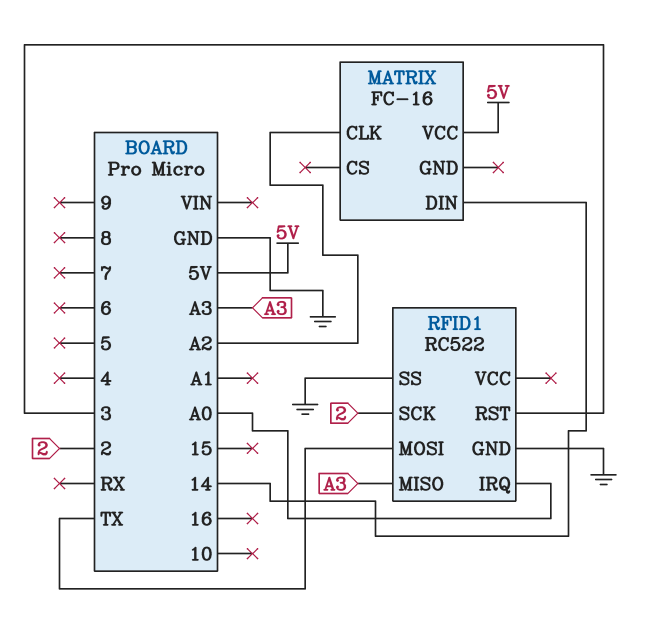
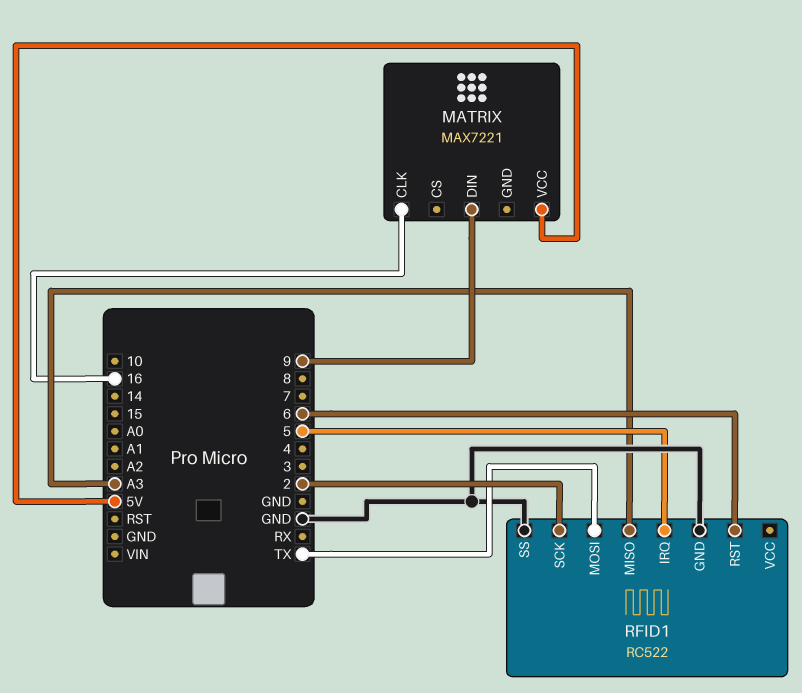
MATRIX: FC-16 -> MAX7221
MATRIX pin CLK: A2 -> 16
MATRIX pin DIN: 14 -> 9
RFID1 pin IRQ: A0 -> 5
RFID1 pin RST: 3 -> 6

